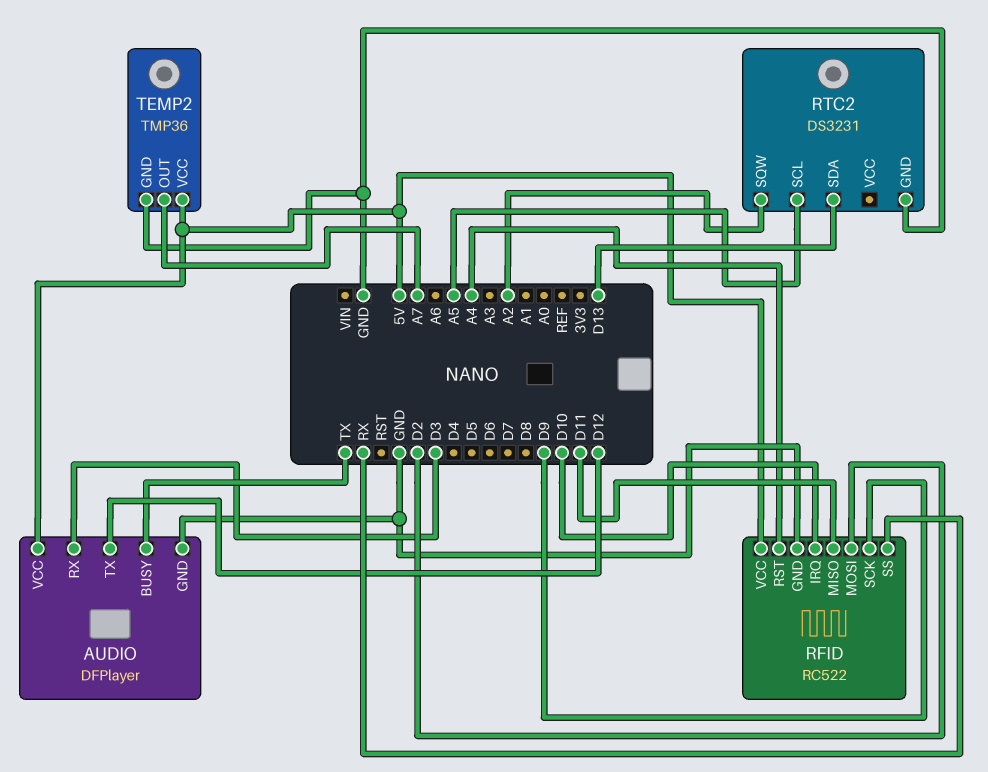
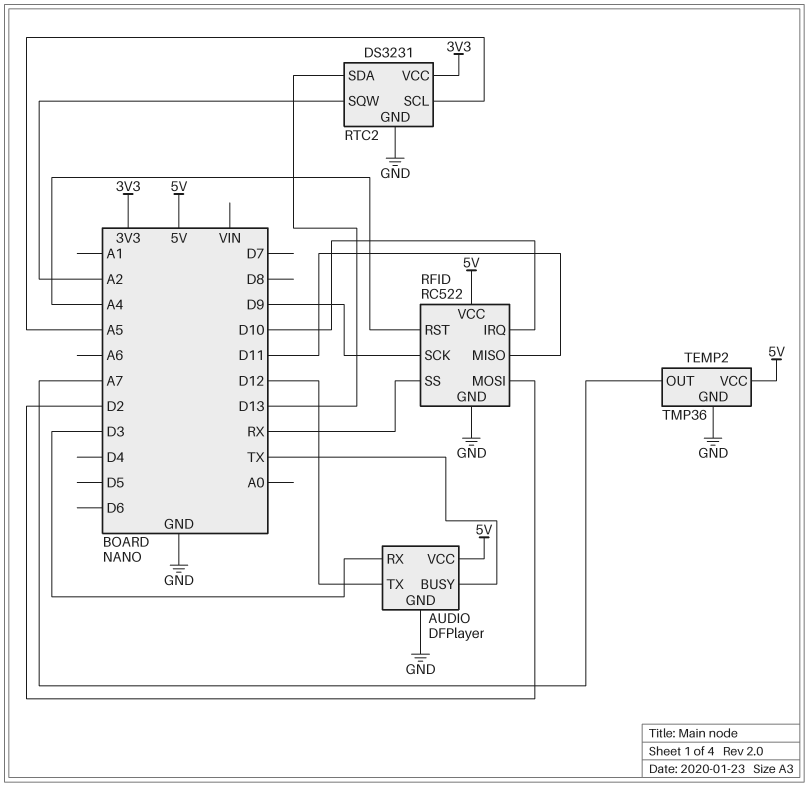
RTC2 pin VCC: none -> 3V3

